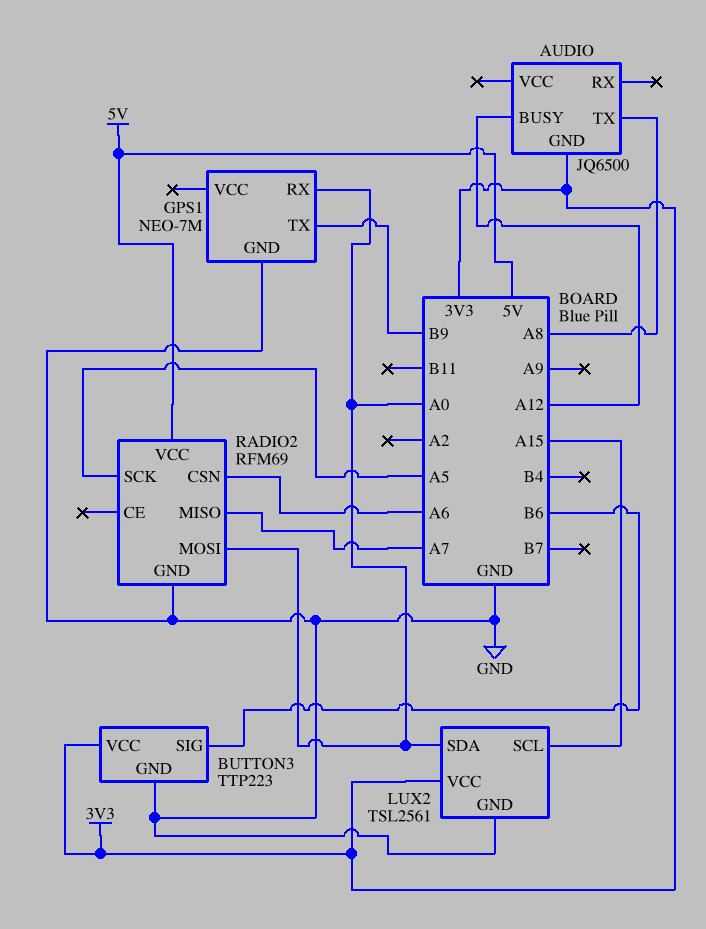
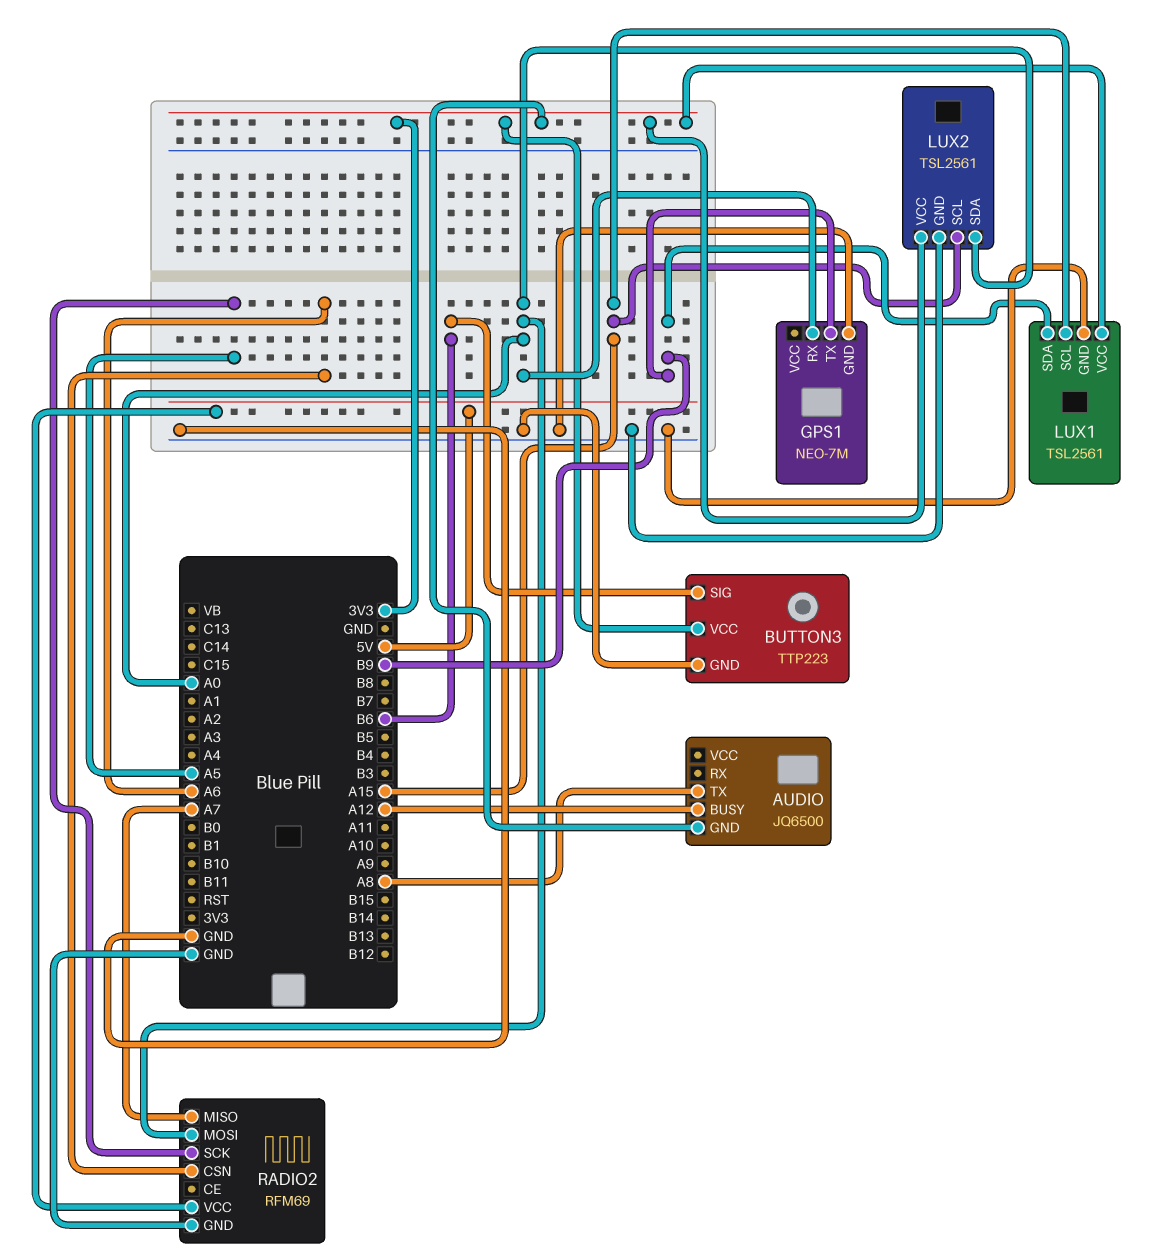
LUX1: none -> TSL2561
LUX1 pin GND: none -> GND
LUX1 pin SCL: none -> A15
LUX1 pin SDA: none -> B9
LUX1 pin VCC: none -> 3V3

